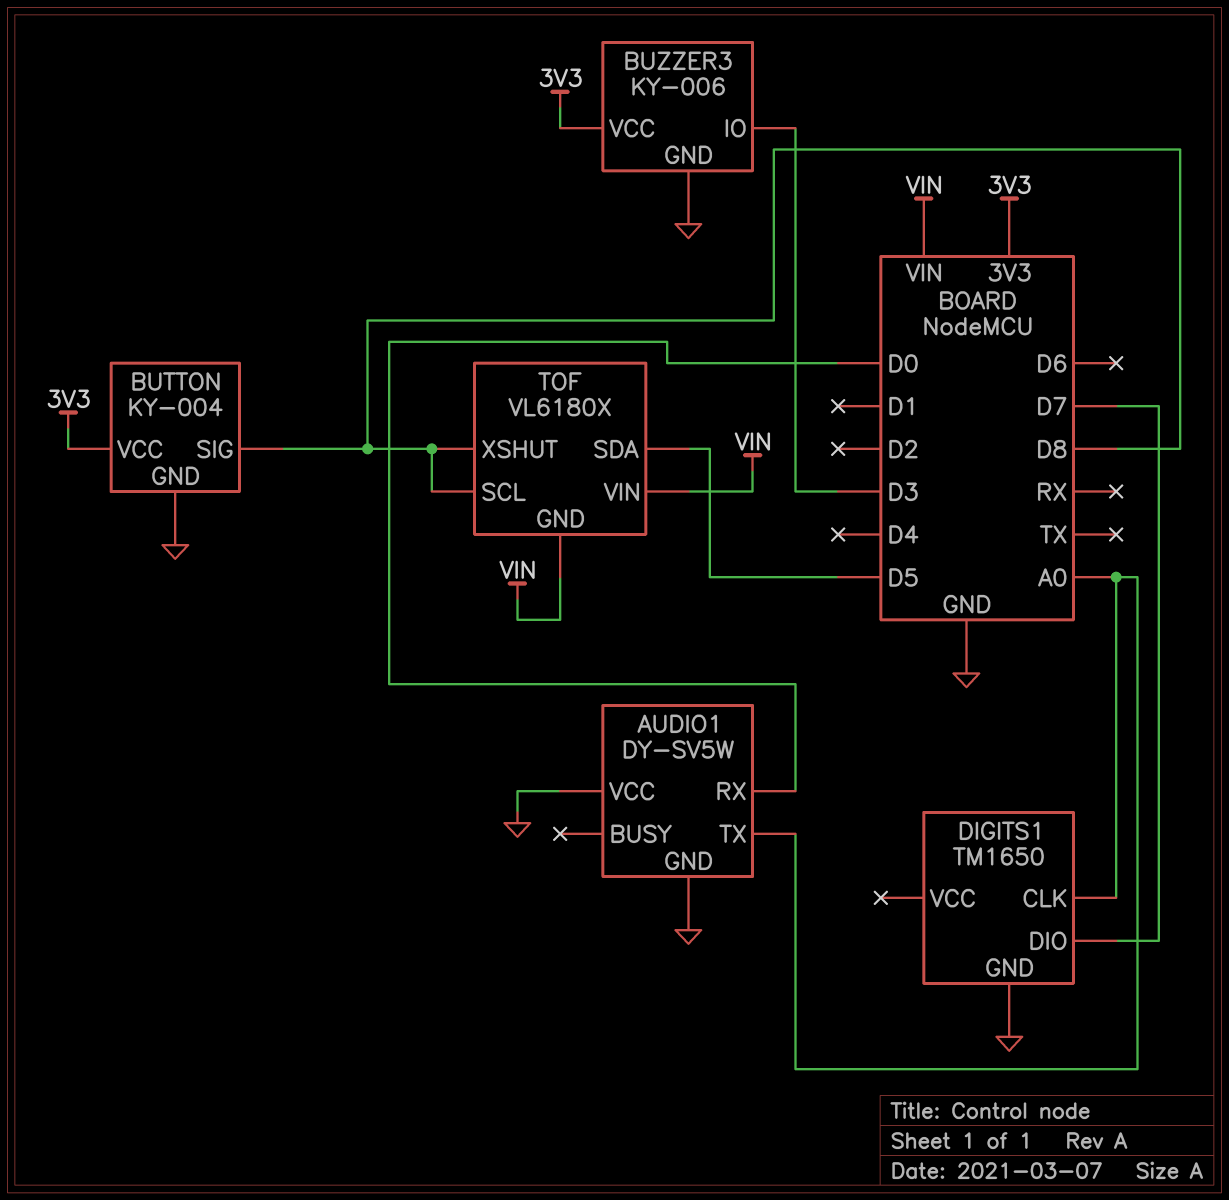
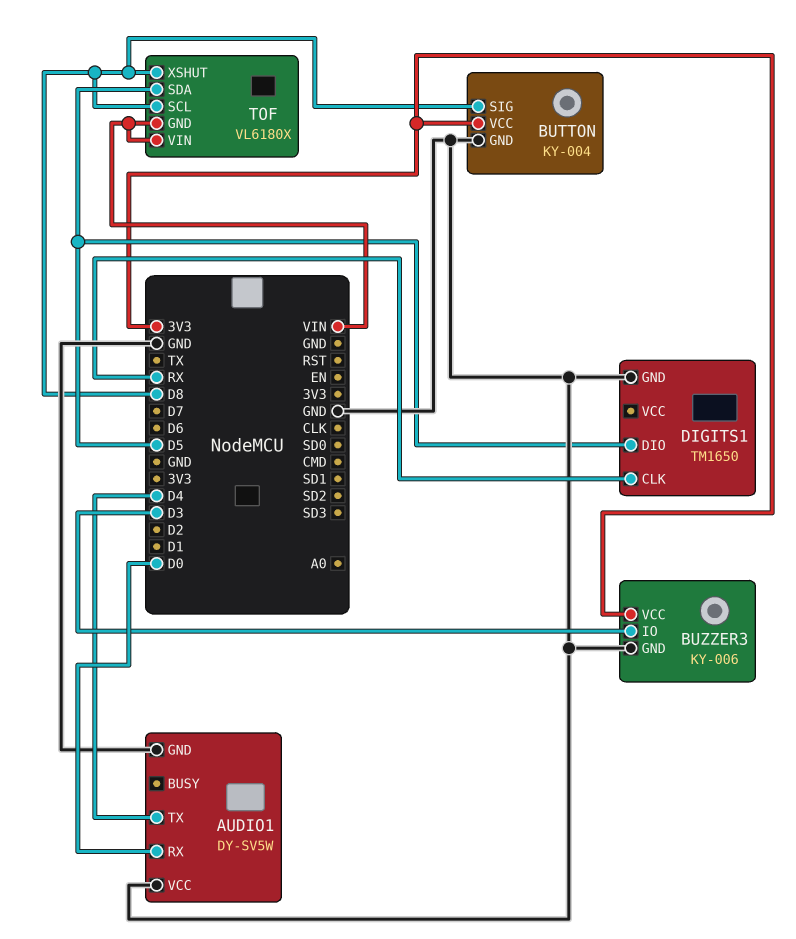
AUDIO1 pin TX: A0 -> D4
DIGITS1 pin CLK: A0 -> RX
DIGITS1 pin DIO: D7 -> D5

